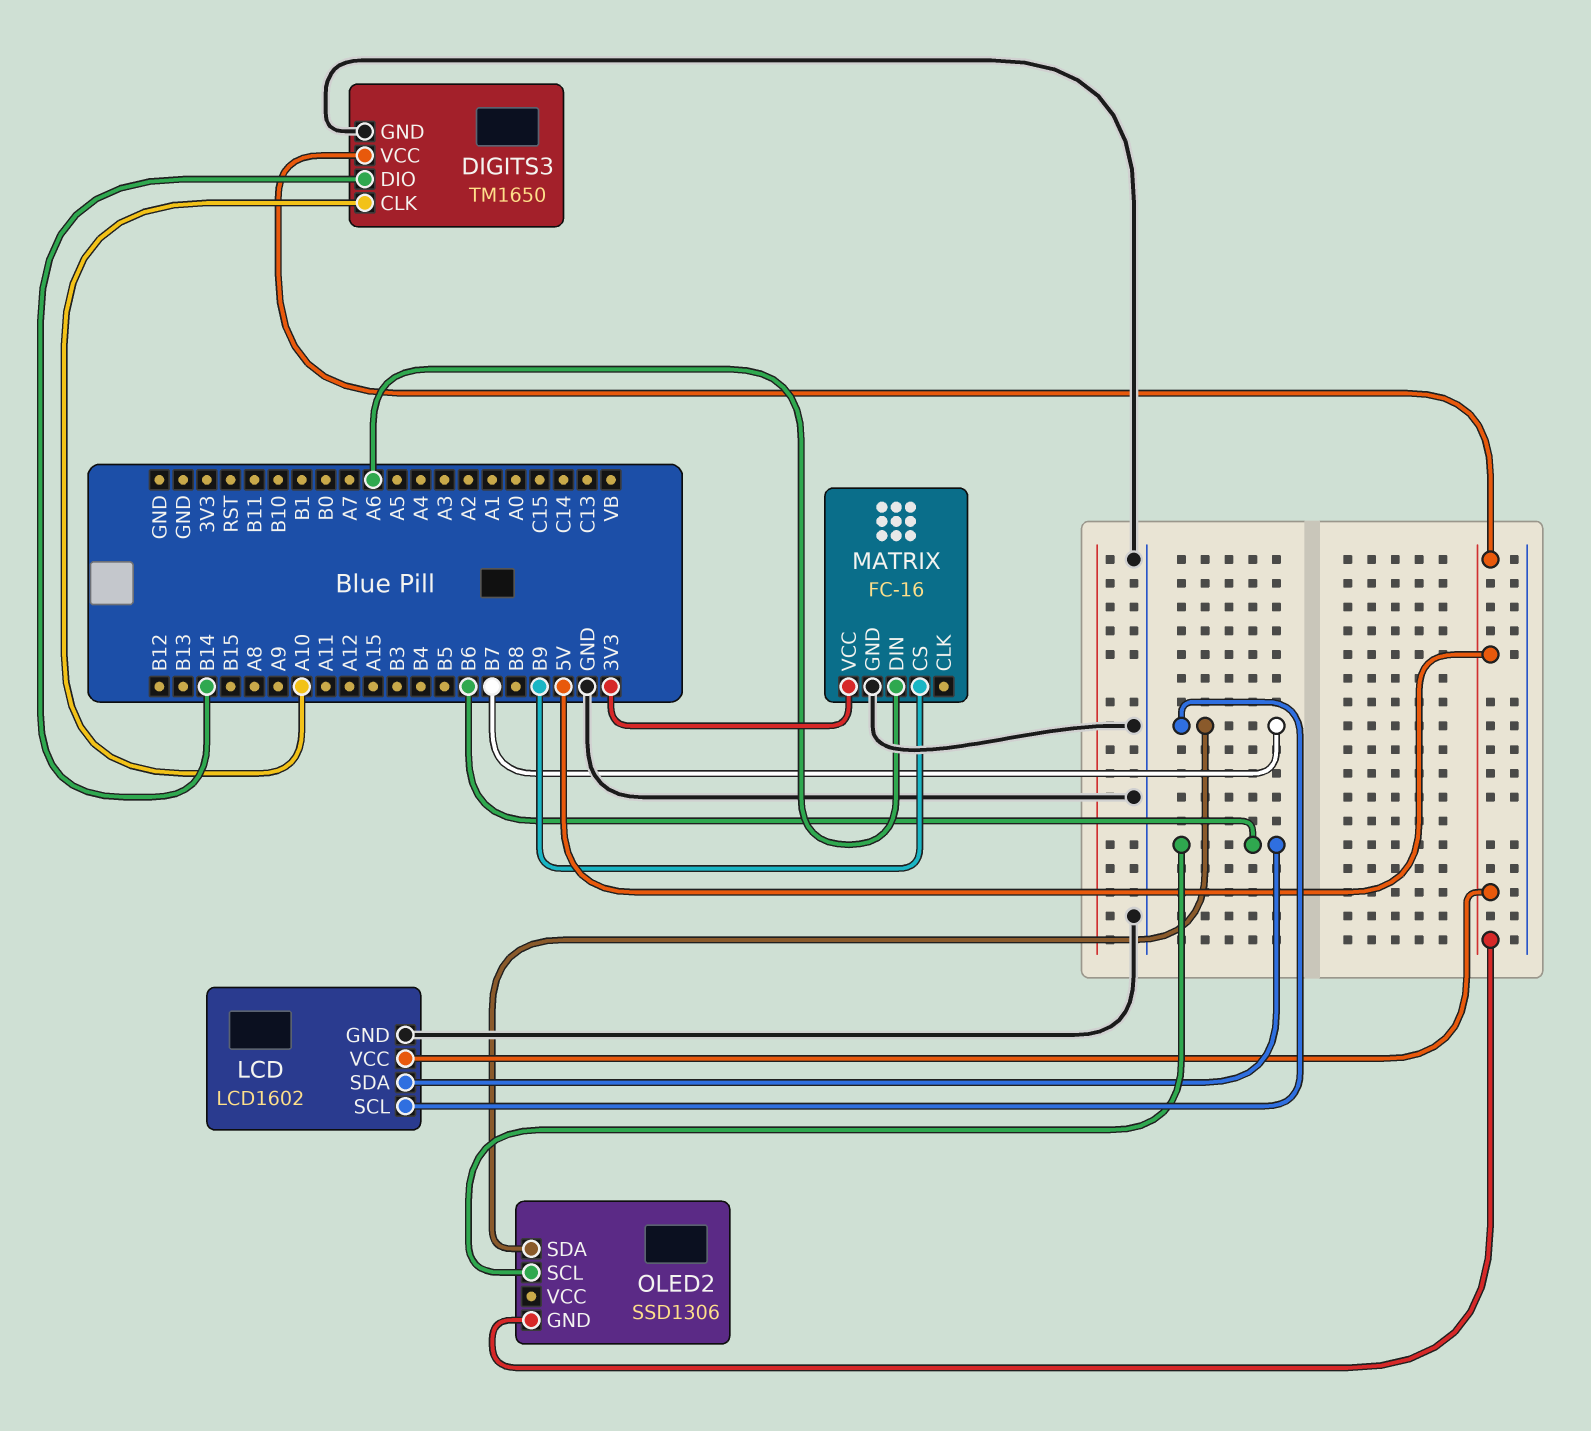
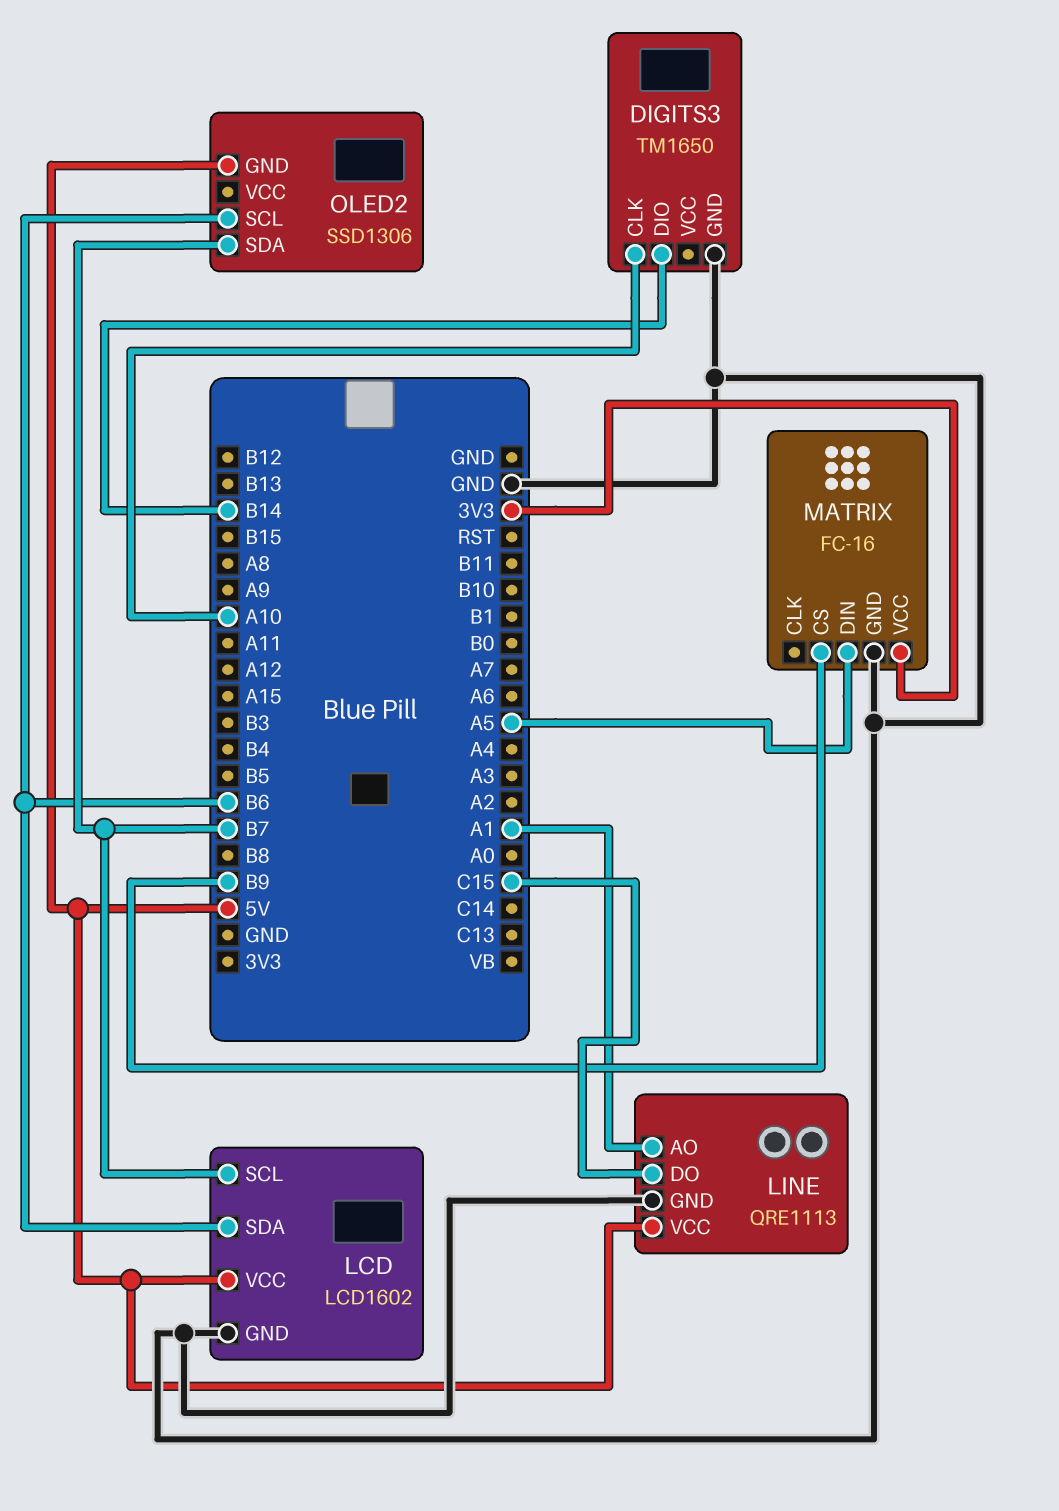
DIGITS3 pin VCC: 5V -> none
LINE: none -> QRE1113
LINE pin AO: none -> A1
LINE pin DO: none -> C15
LINE pin GND: none -> GND
LINE pin VCC: none -> 5V
MATRIX pin DIN: A6 -> A5

